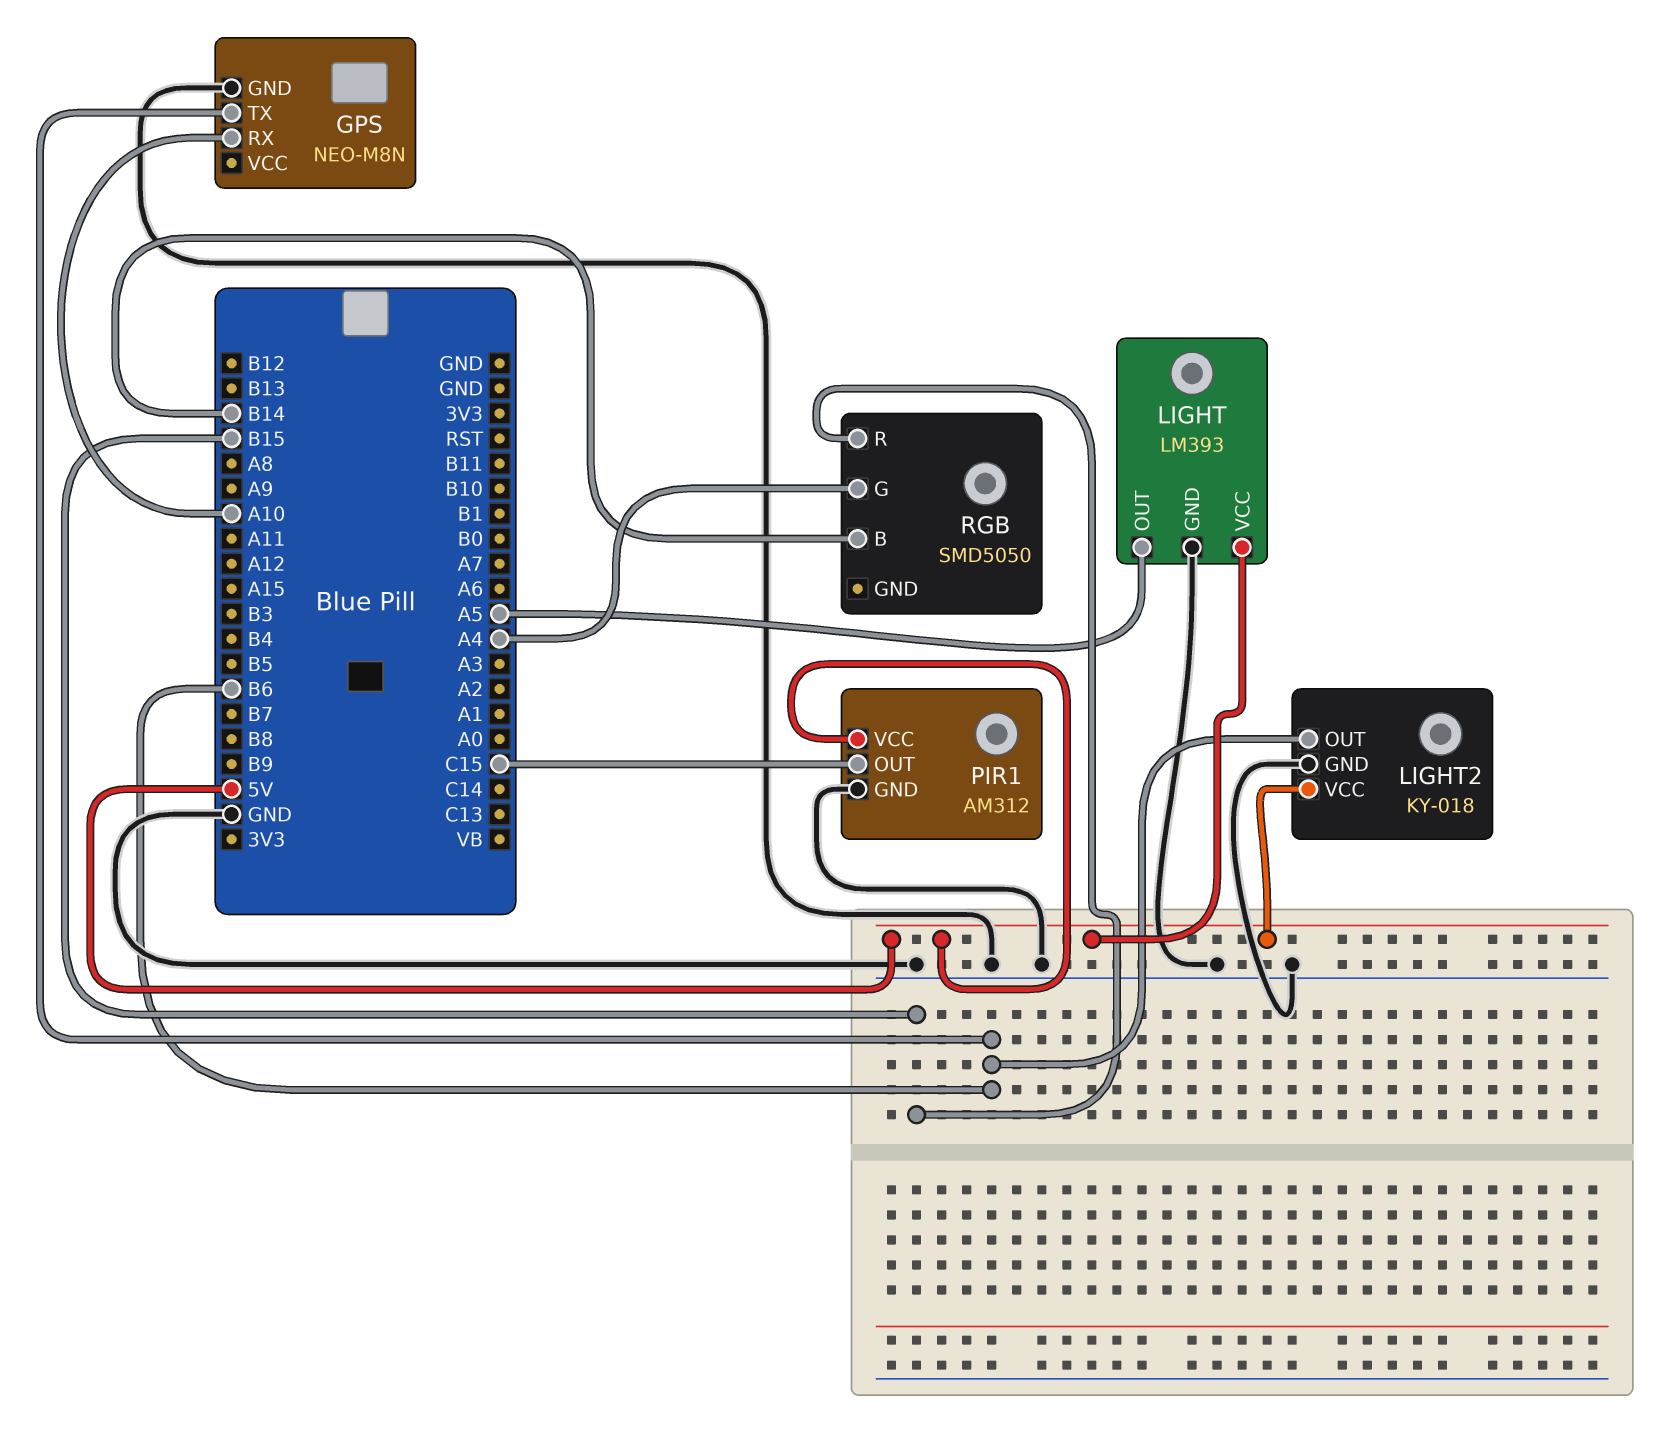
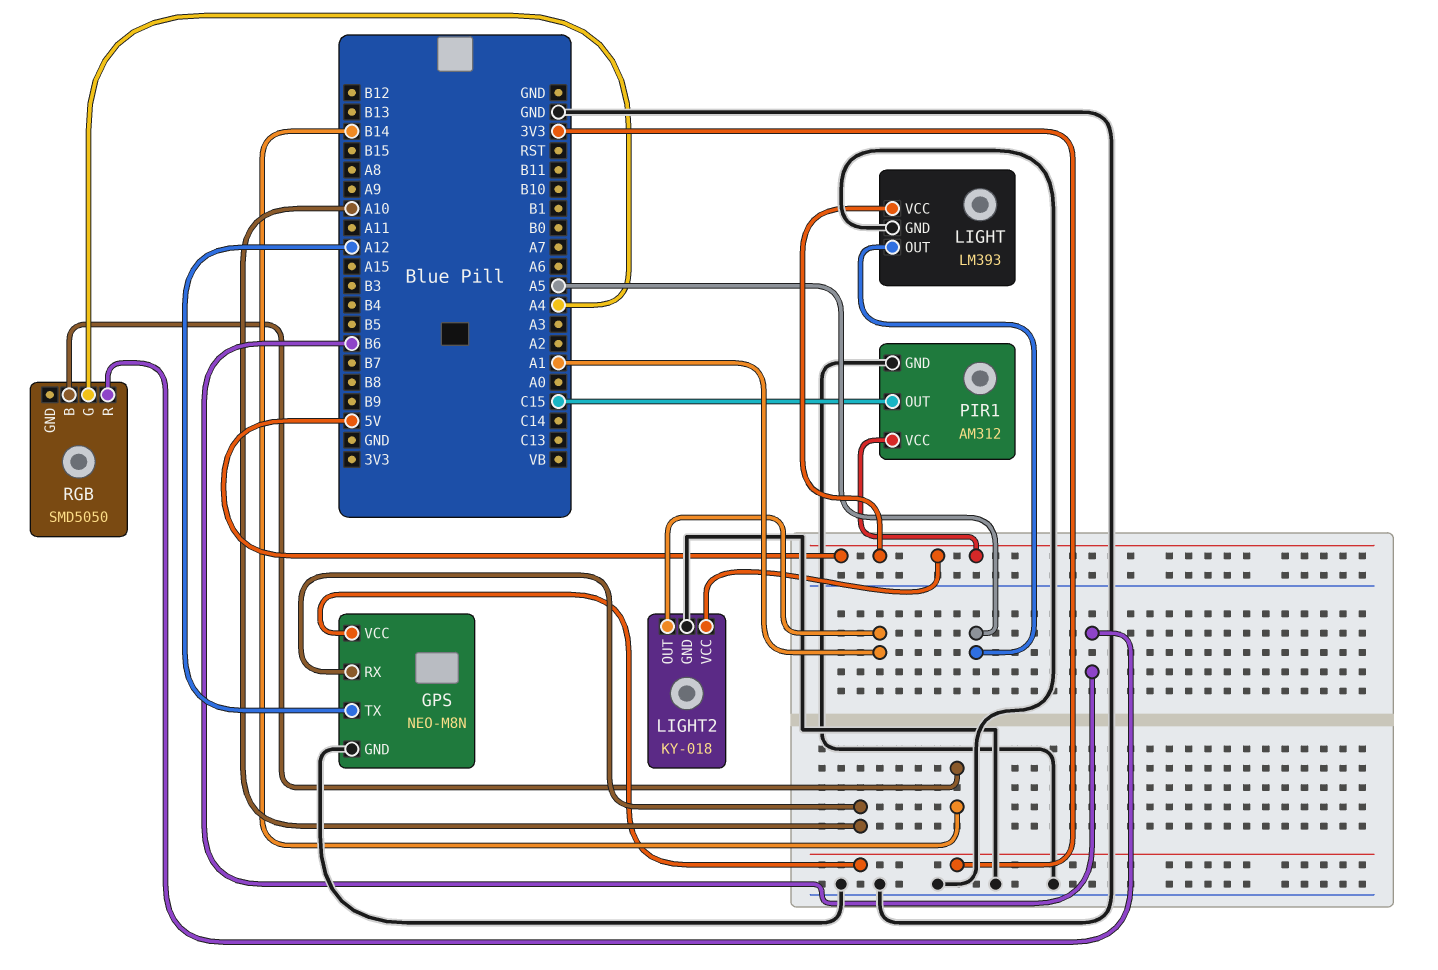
GPS pin TX: B6 -> A12
GPS pin VCC: none -> 3V3
LIGHT2 pin OUT: B6 -> A1
RGB pin R: B15 -> B6

